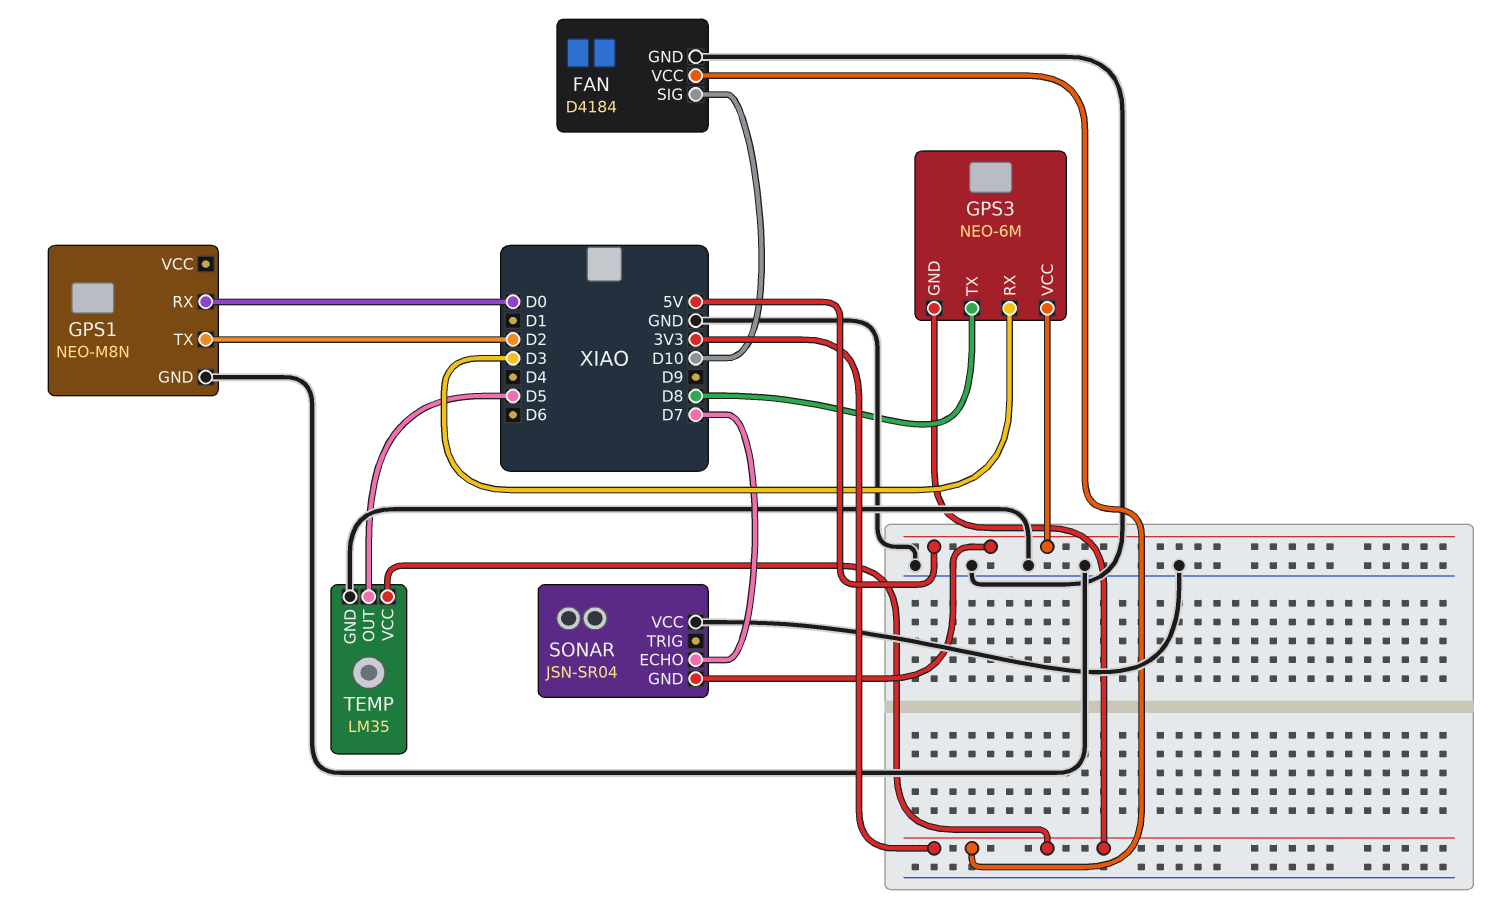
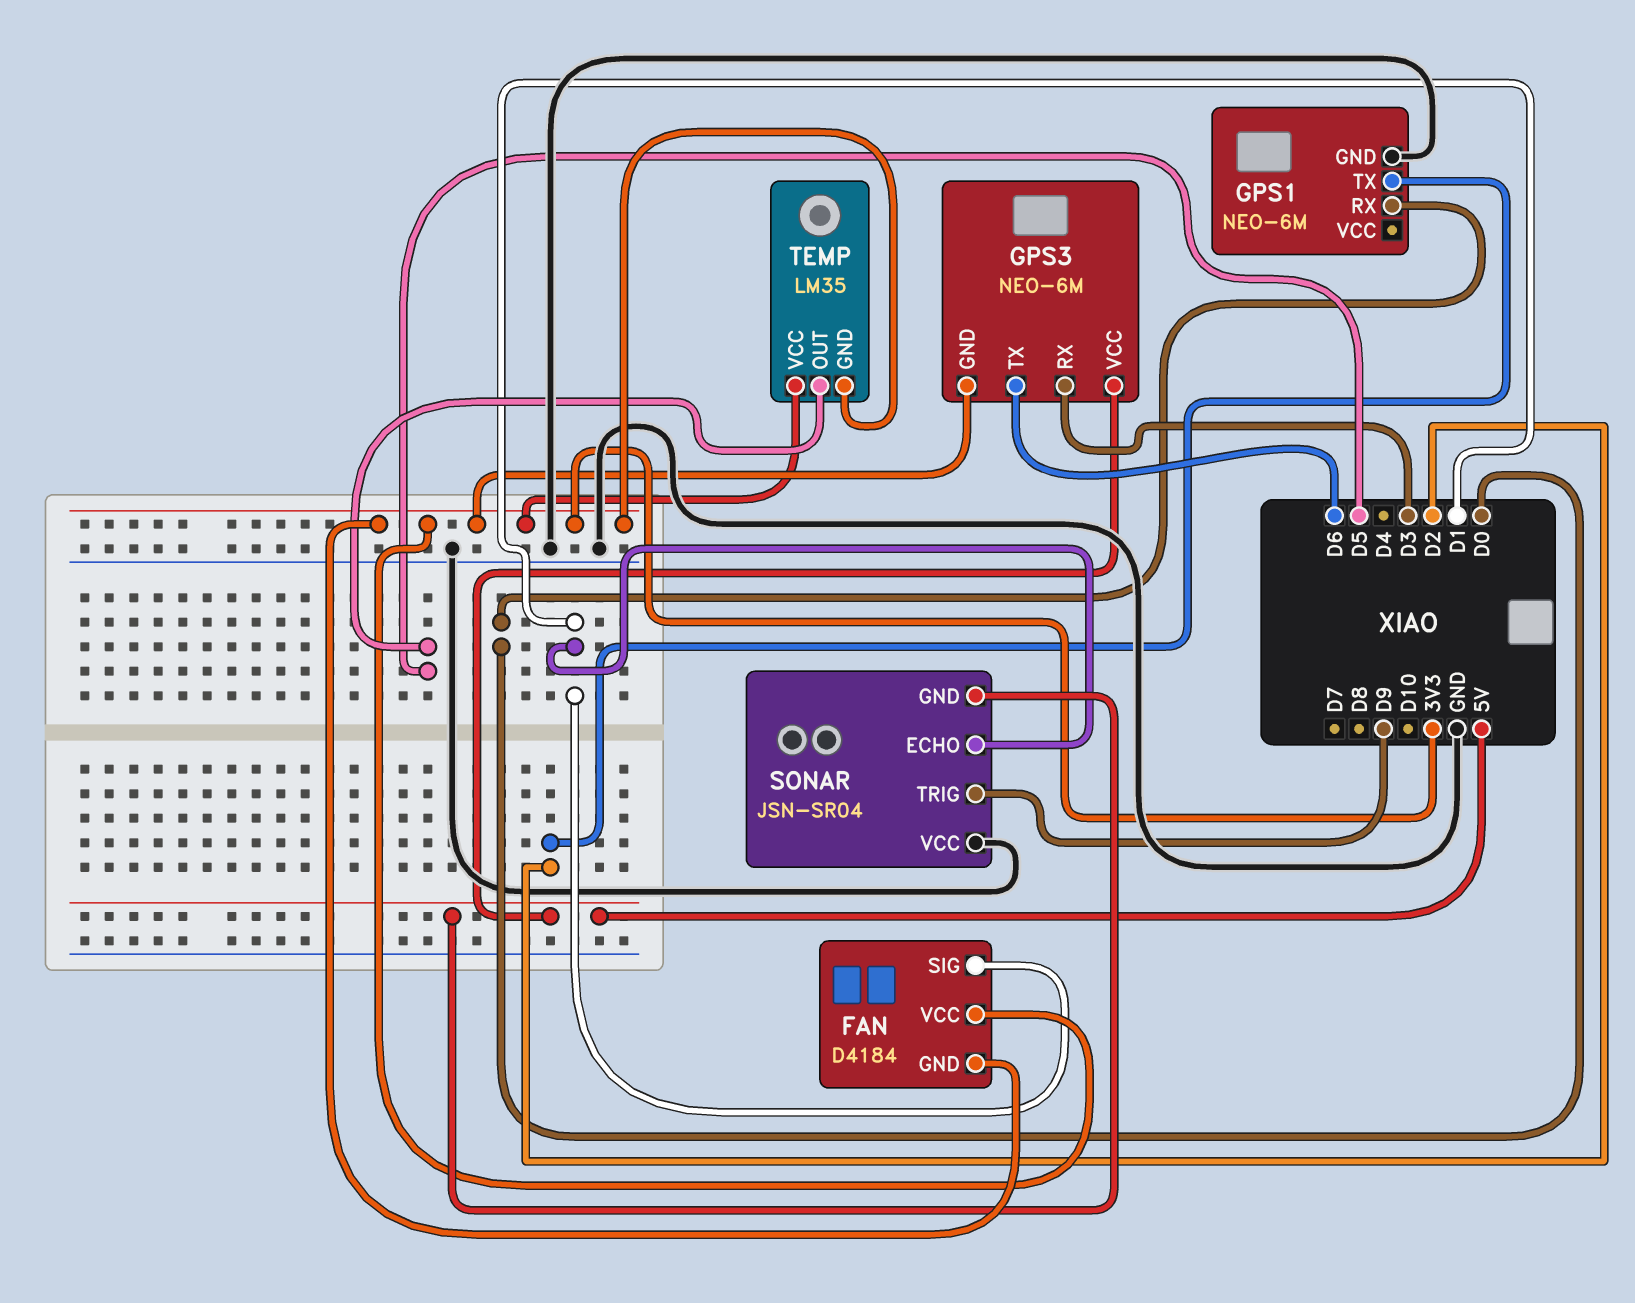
FAN pin GND: GND -> 3V3
FAN pin SIG: D10 -> D1
GPS1: NEO-M8N -> NEO-6M
GPS3 pin TX: D8 -> D6
SONAR pin ECHO: D7 -> D1
SONAR pin TRIG: none -> D9
TEMP pin GND: GND -> 3V3

